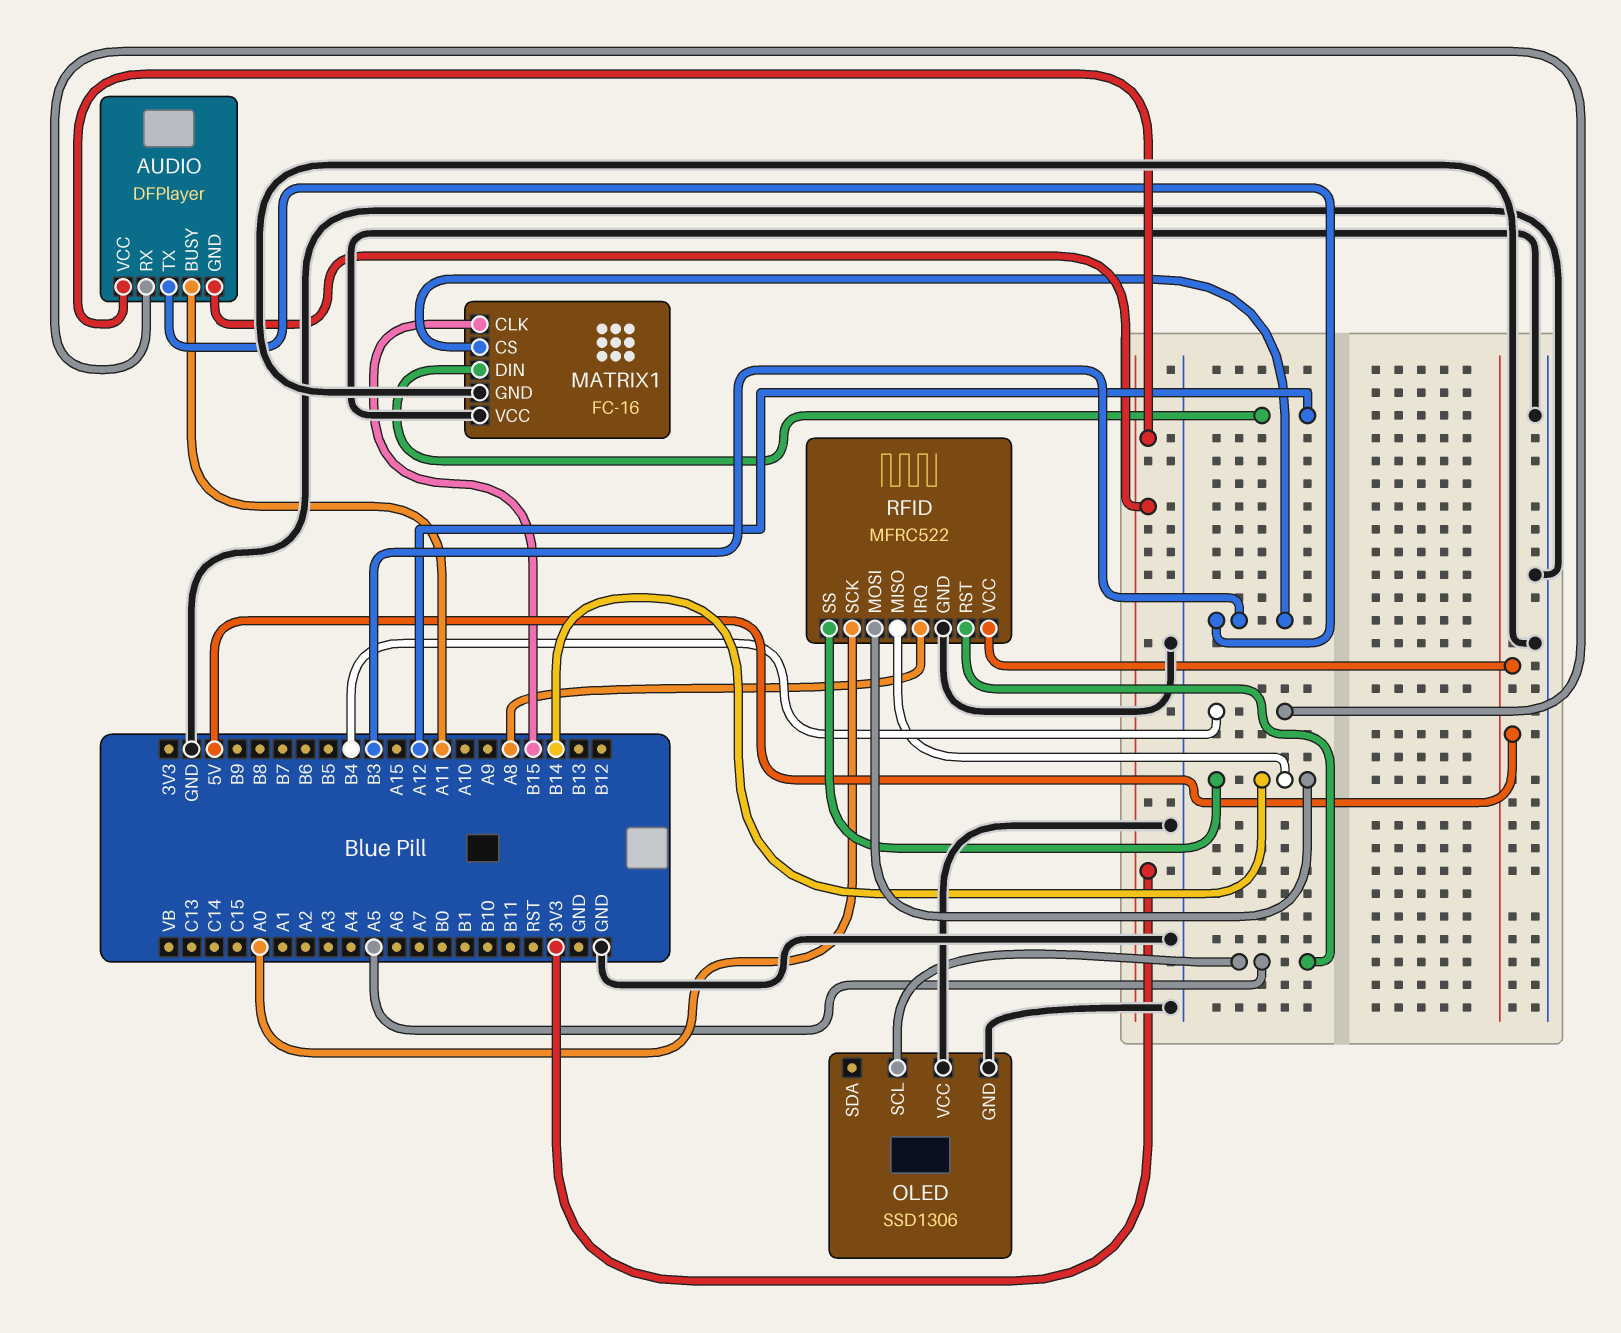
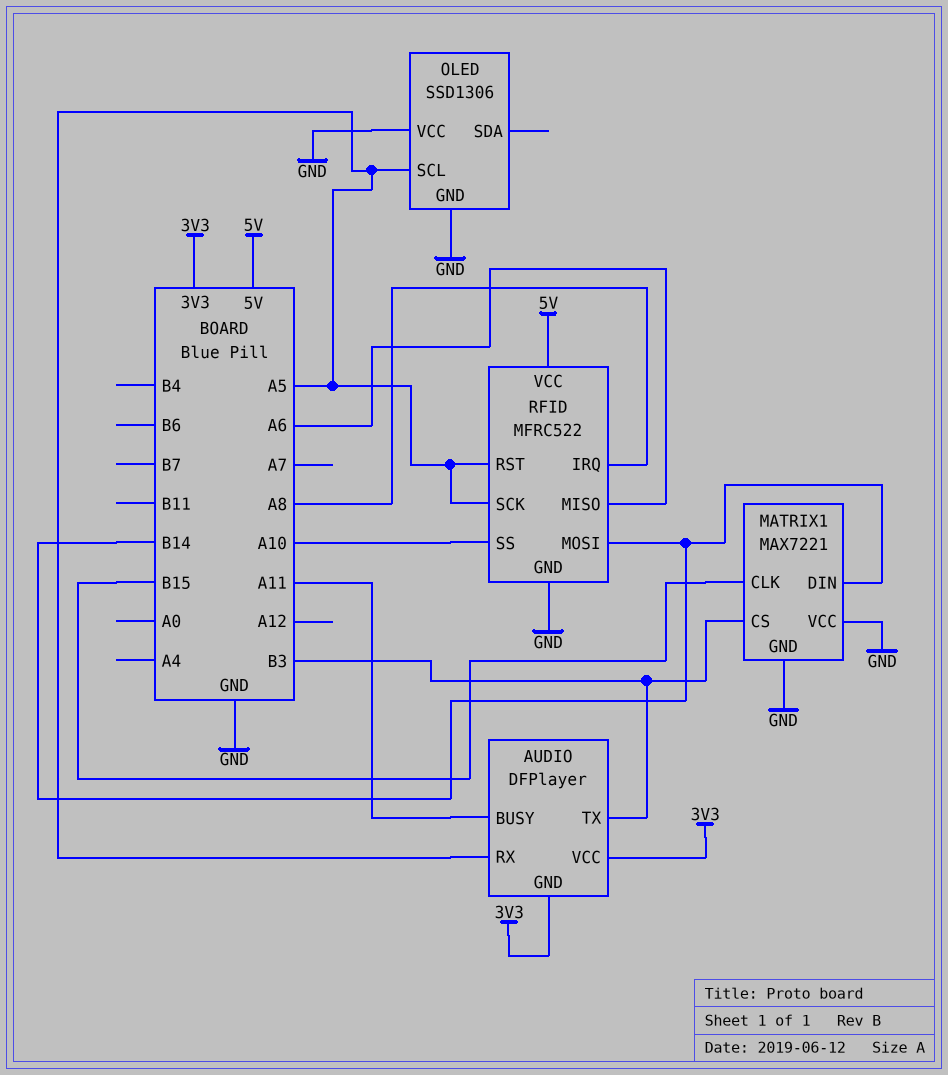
AUDIO pin RX: B4 -> A5
MATRIX1: FC-16 -> MAX7221
MATRIX1 pin DIN: A12 -> B14
RFID pin MISO: B14 -> A6
RFID pin SCK: A0 -> A5
RFID pin SS: B14 -> A10

